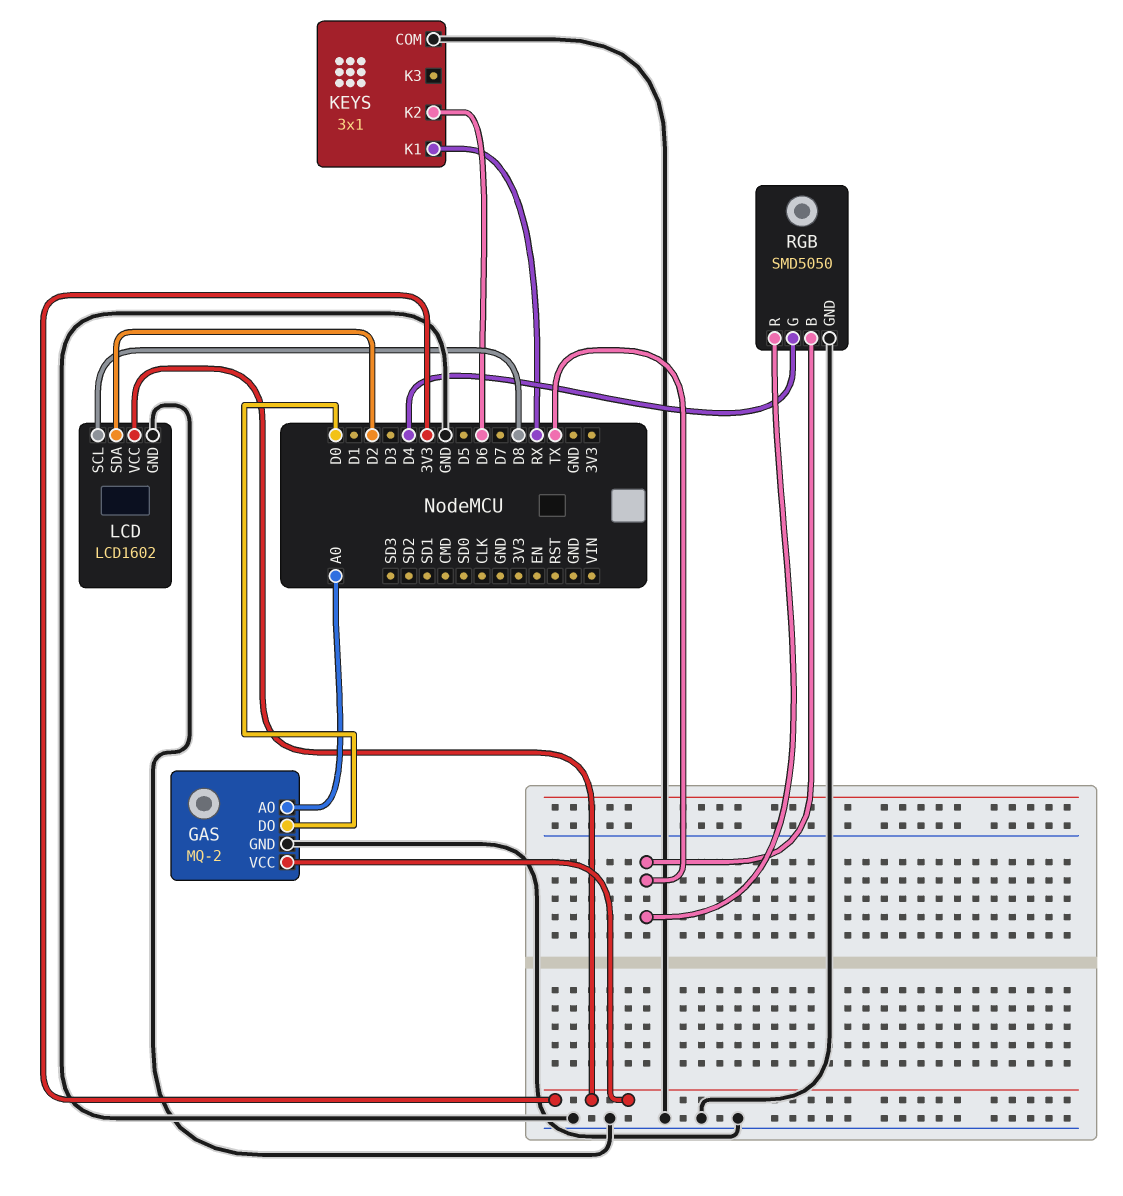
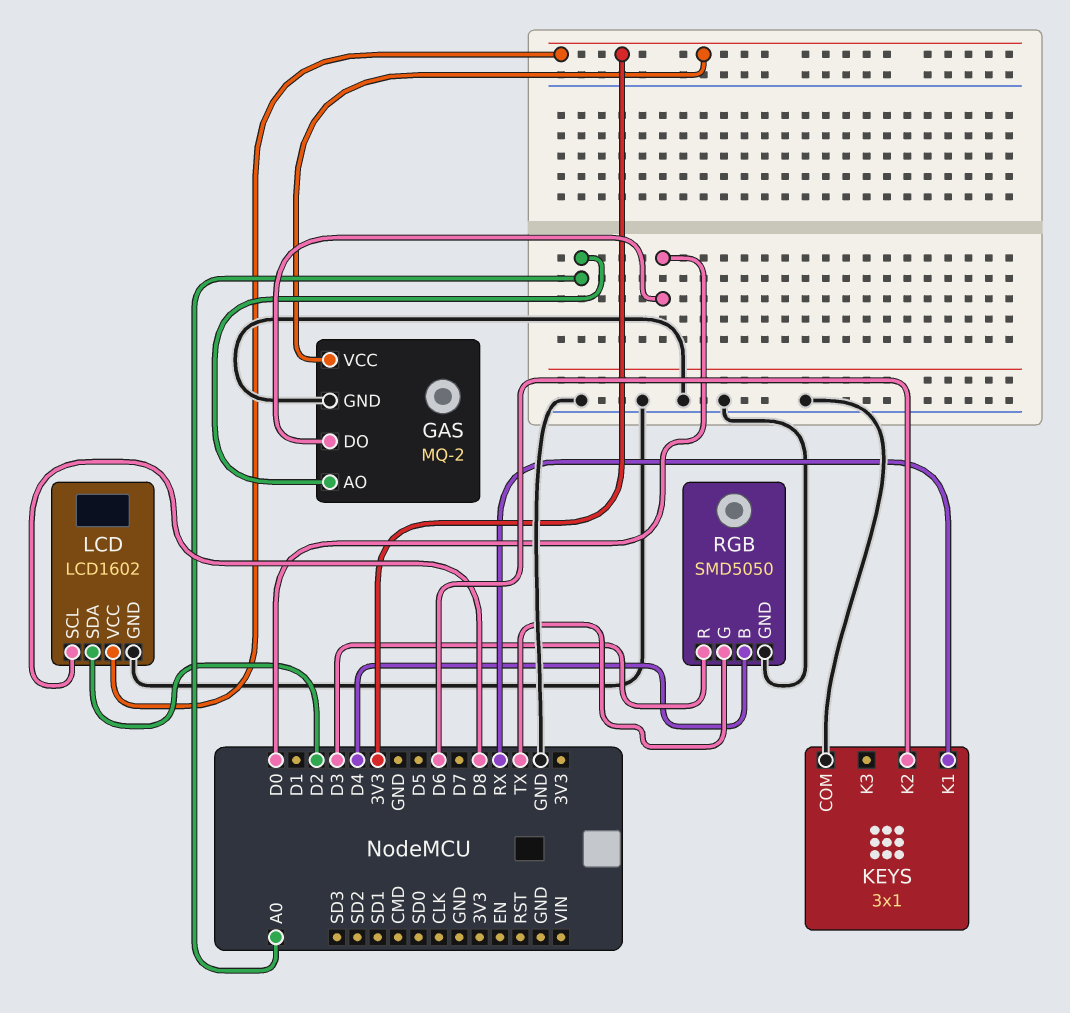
RGB pin B: TX -> D4
RGB pin G: D4 -> TX
RGB pin R: TX -> D3

